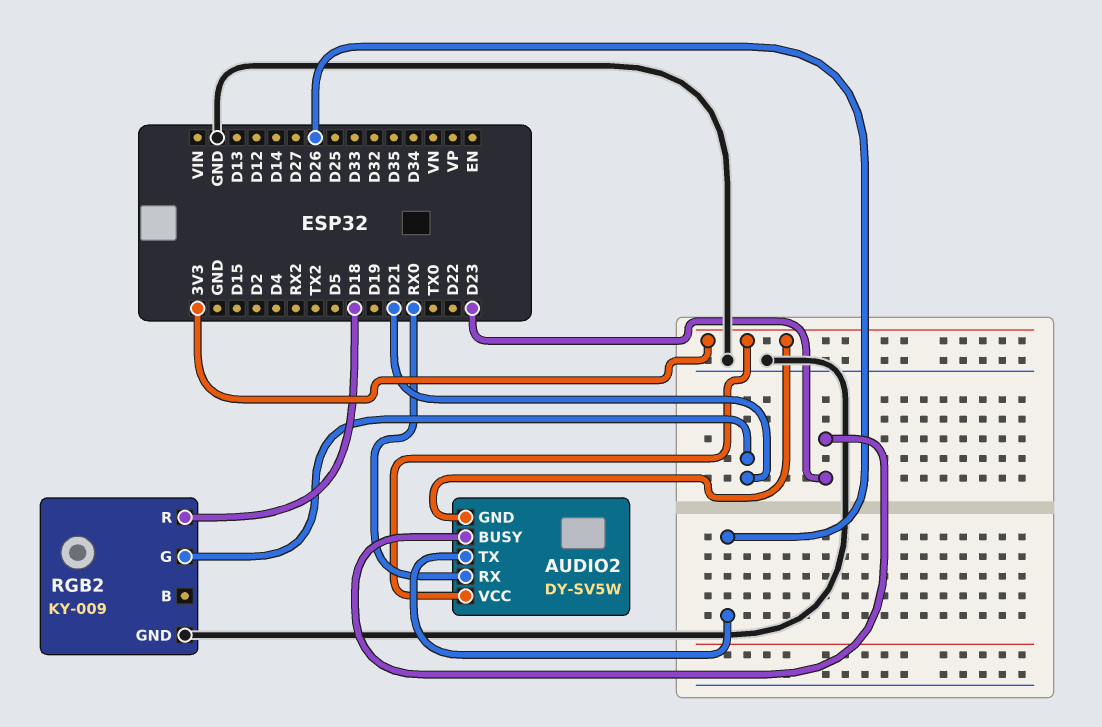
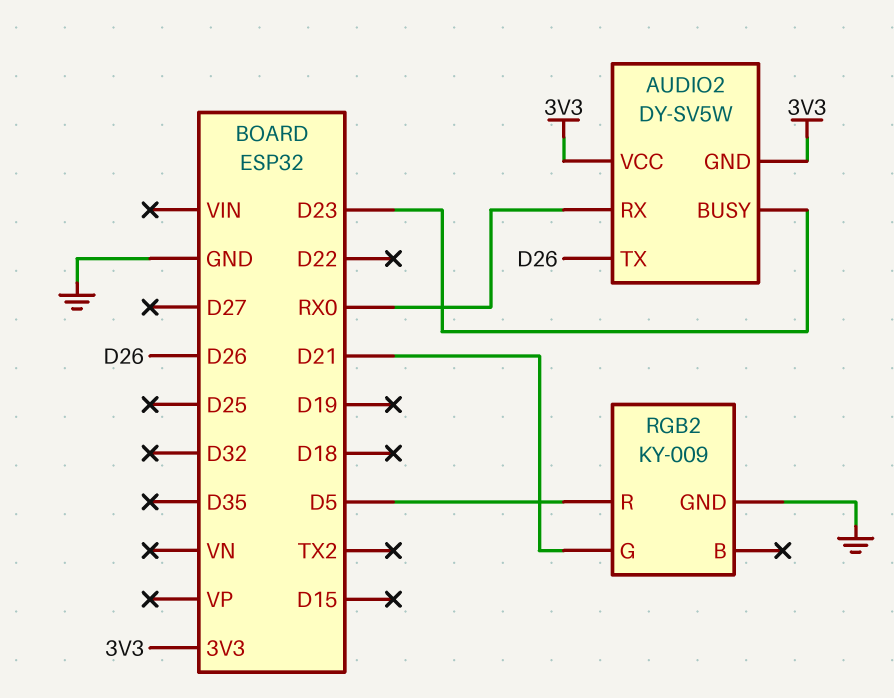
RGB2 pin R: D18 -> D5

